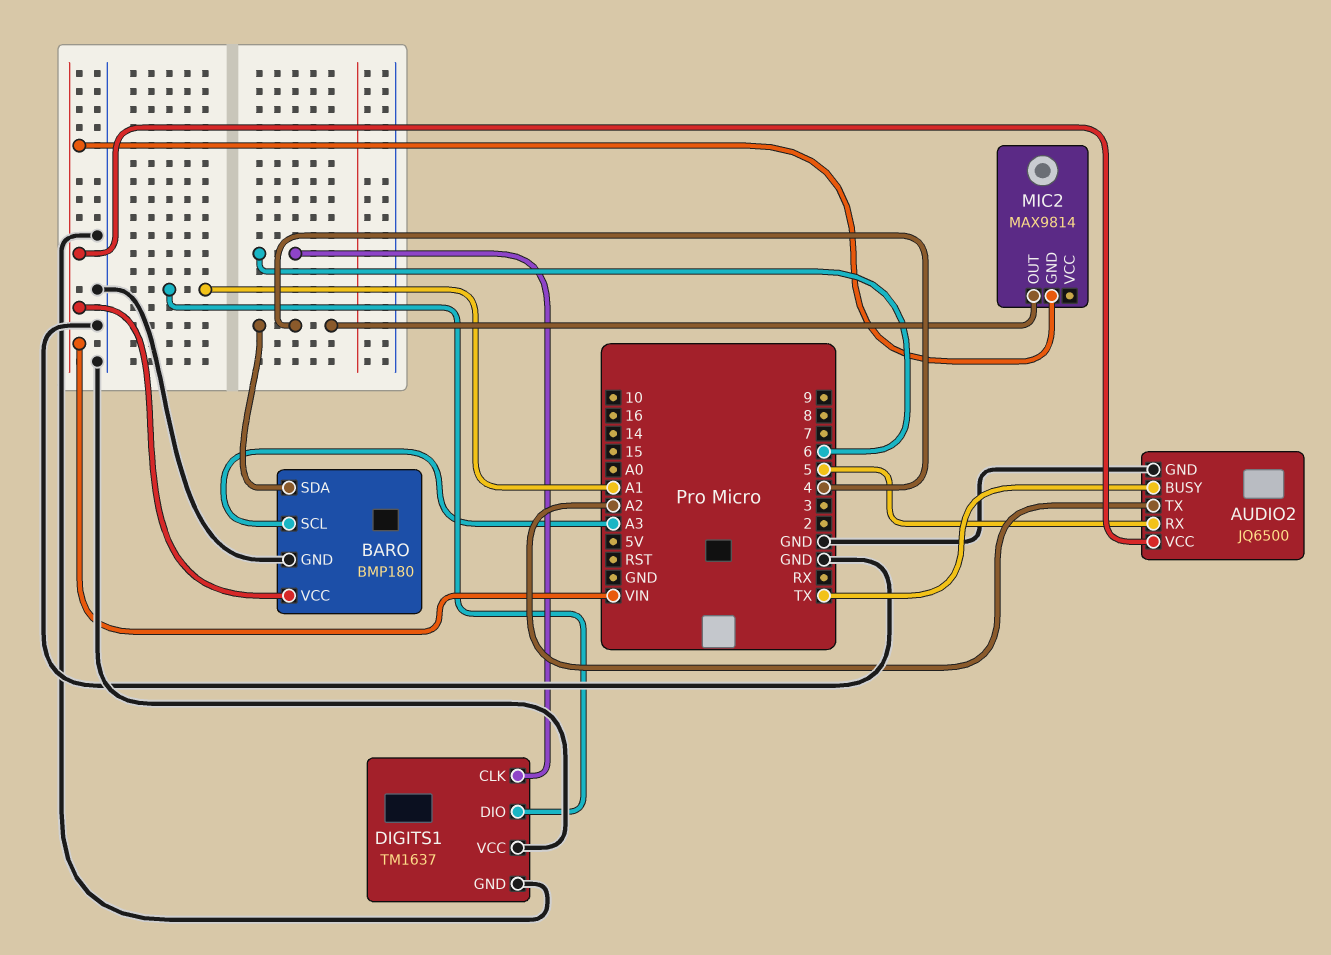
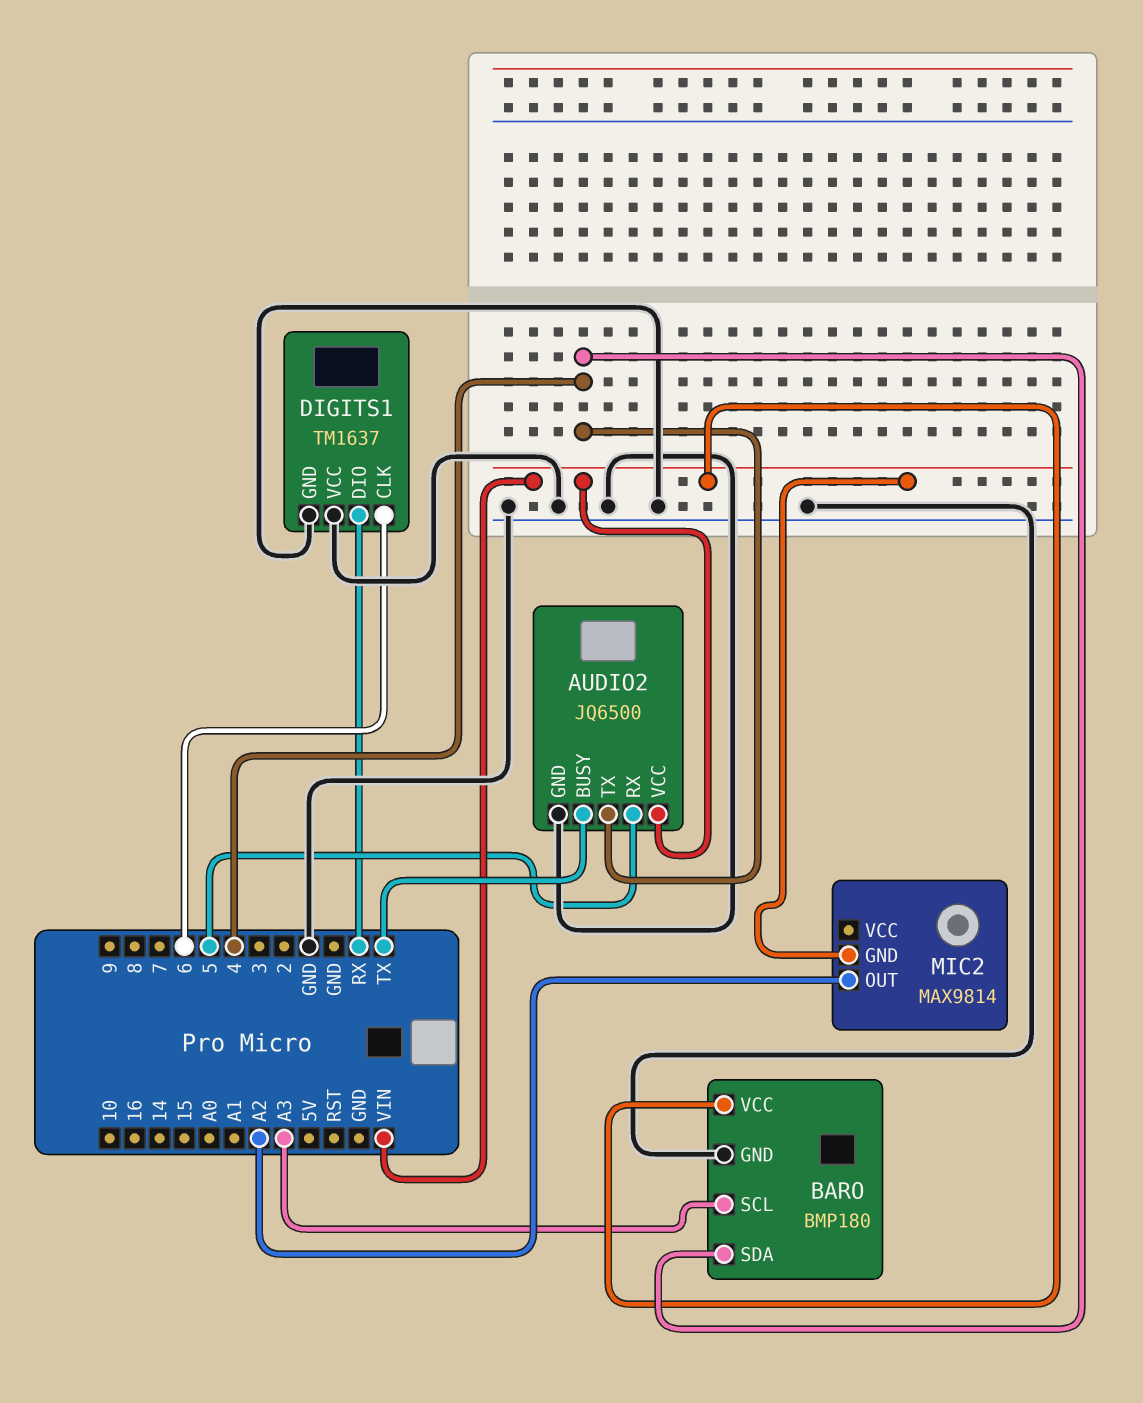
AUDIO2 pin TX: A2 -> 4
DIGITS1 pin DIO: A1 -> RX
MIC2 pin OUT: 4 -> A2

